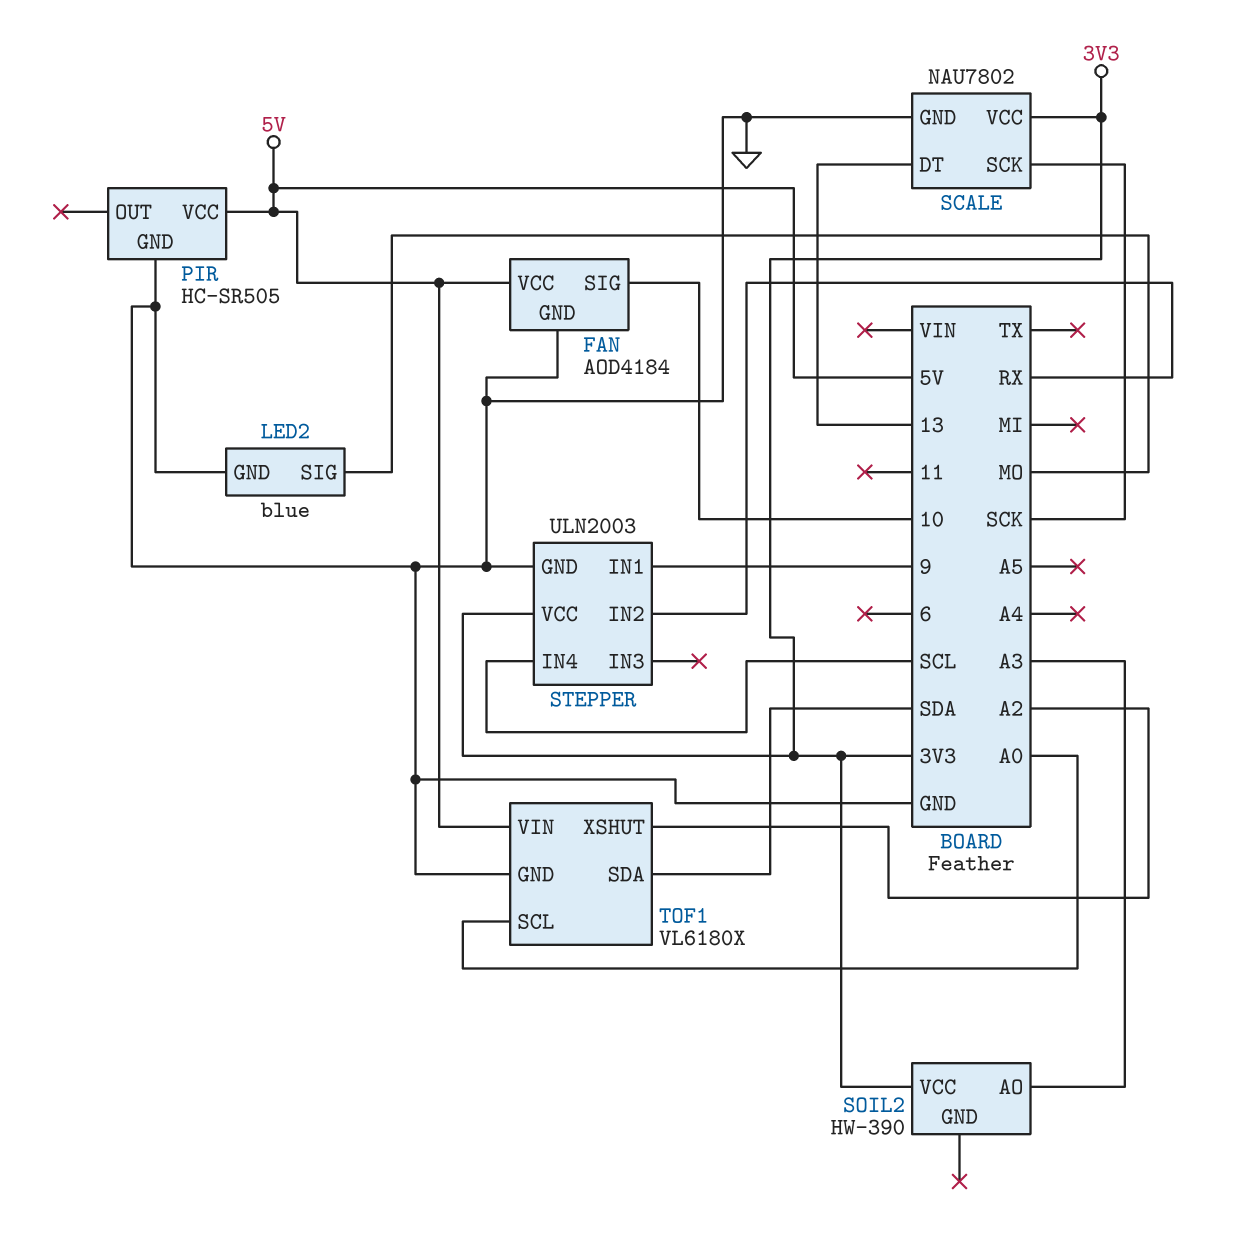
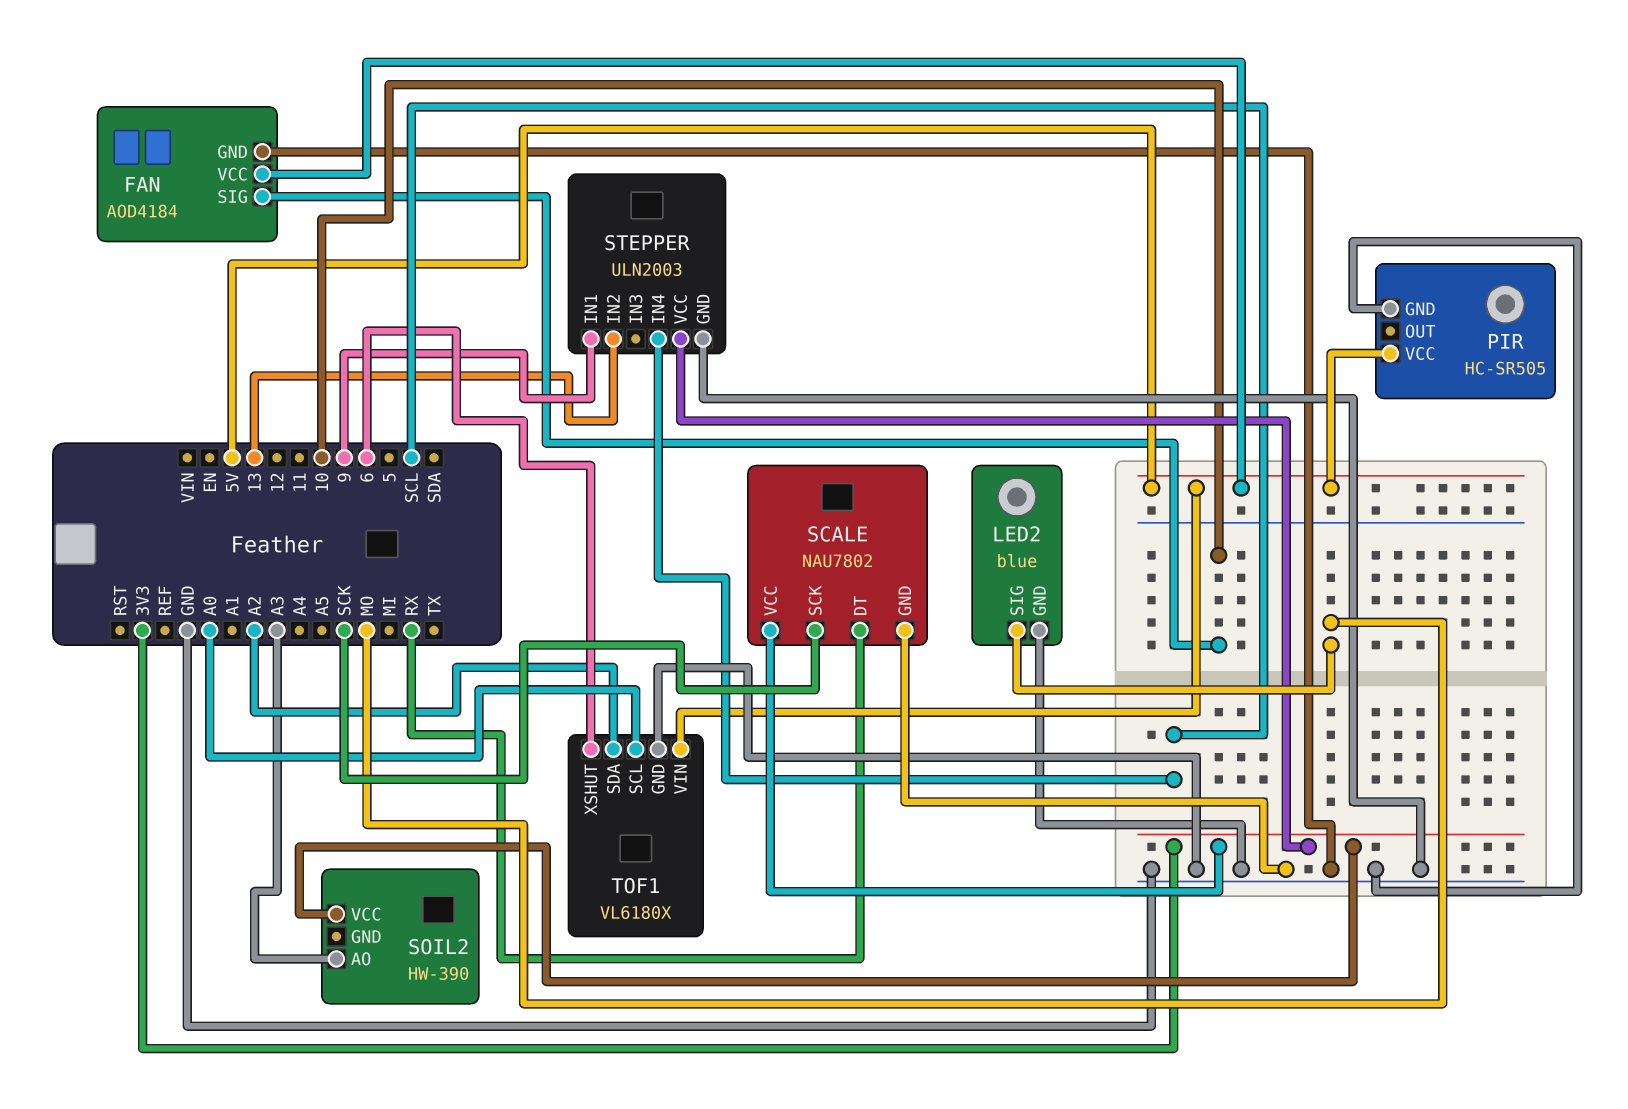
SCALE pin DT: 13 -> RX
STEPPER pin IN2: RX -> 13
TOF1 pin SDA: SDA -> A2
TOF1 pin XSHUT: A2 -> 6

